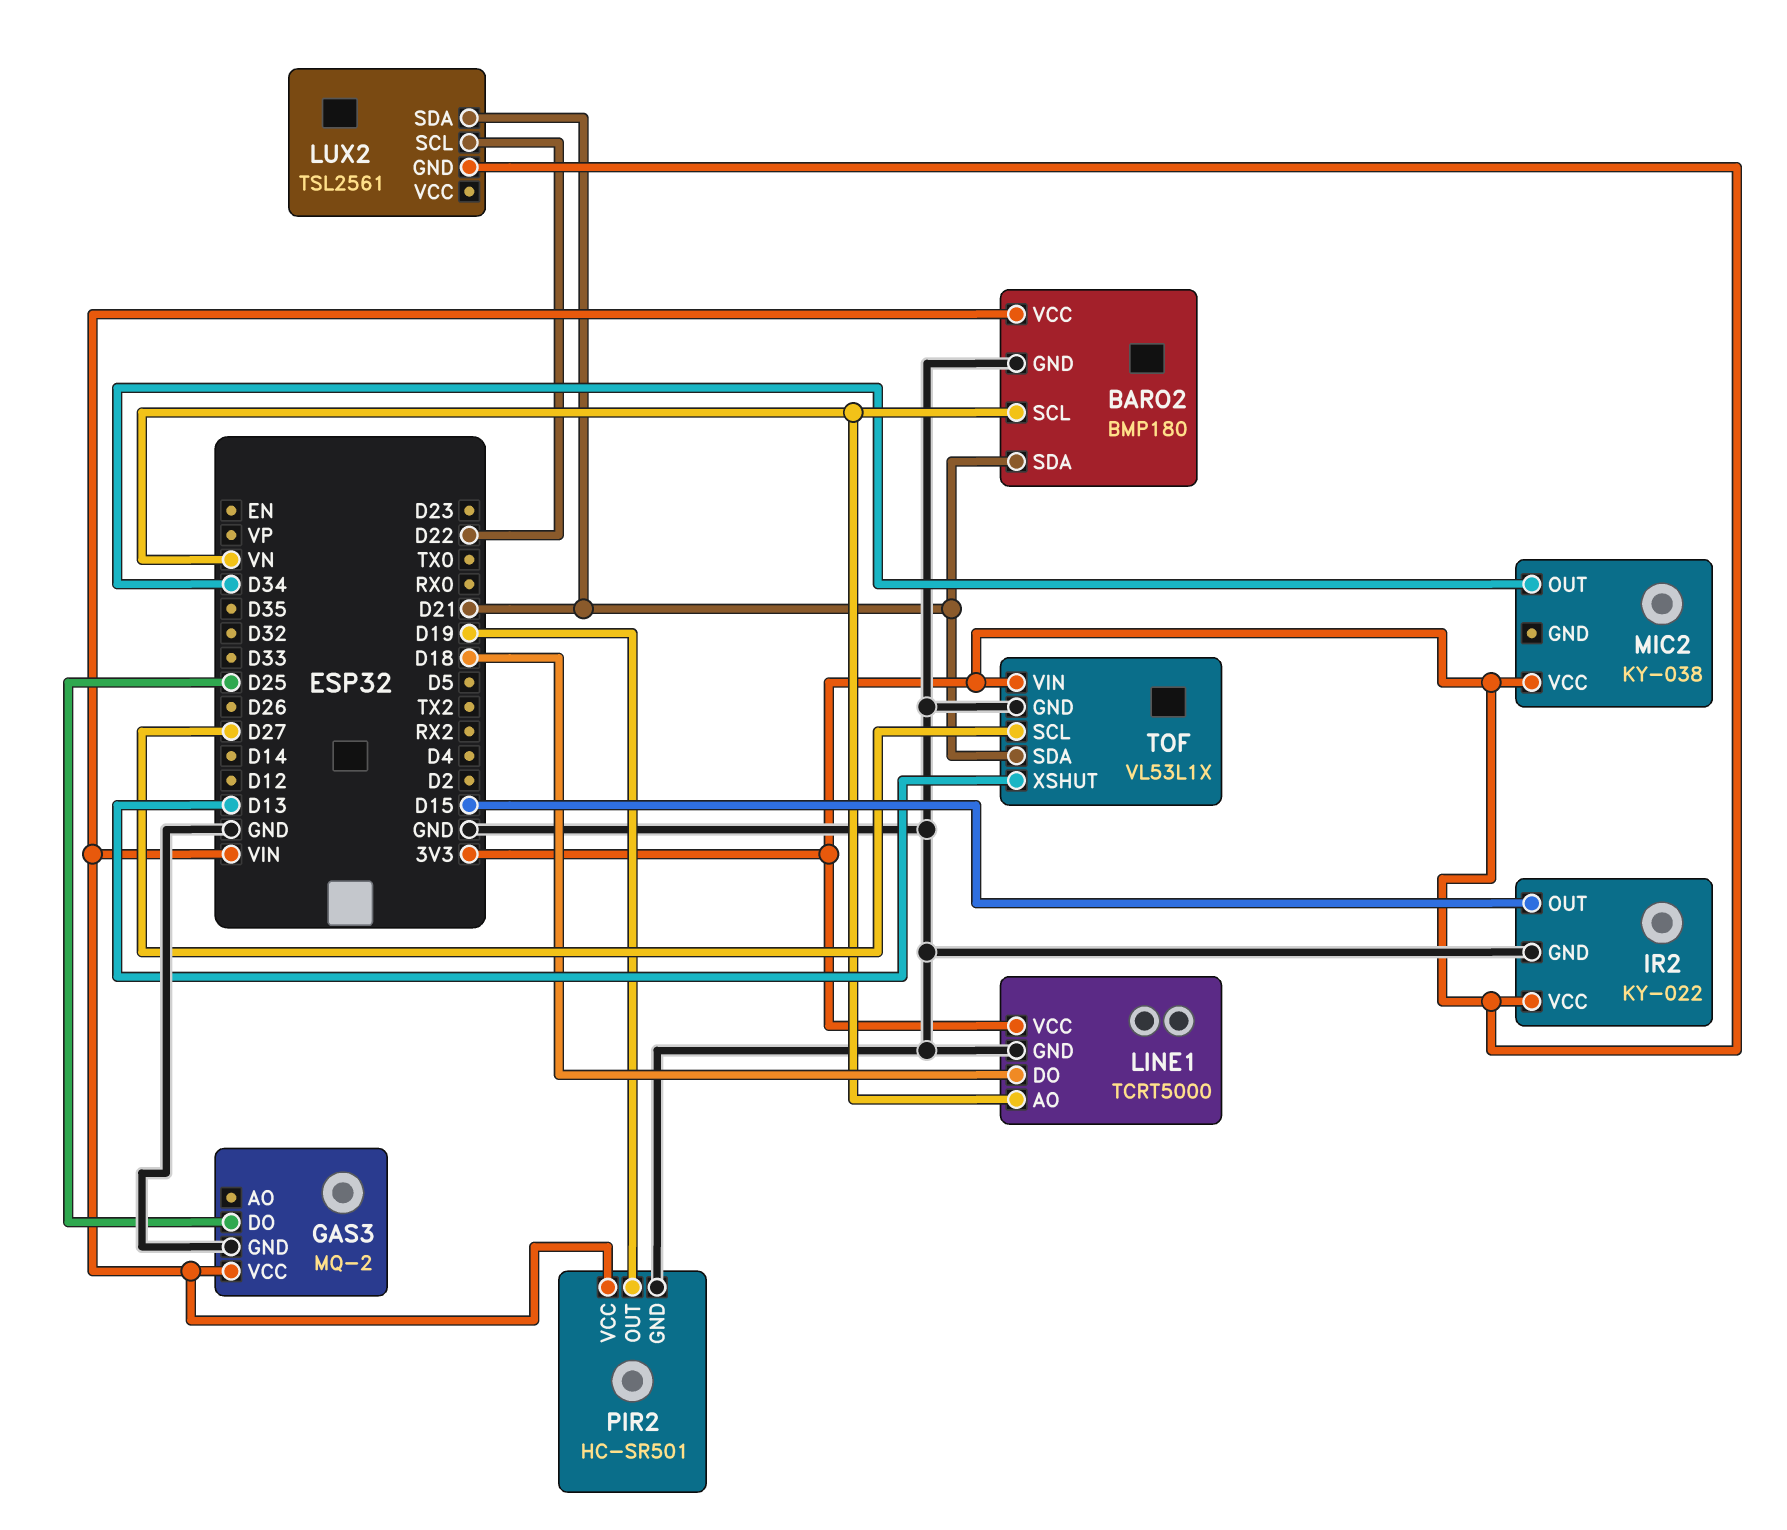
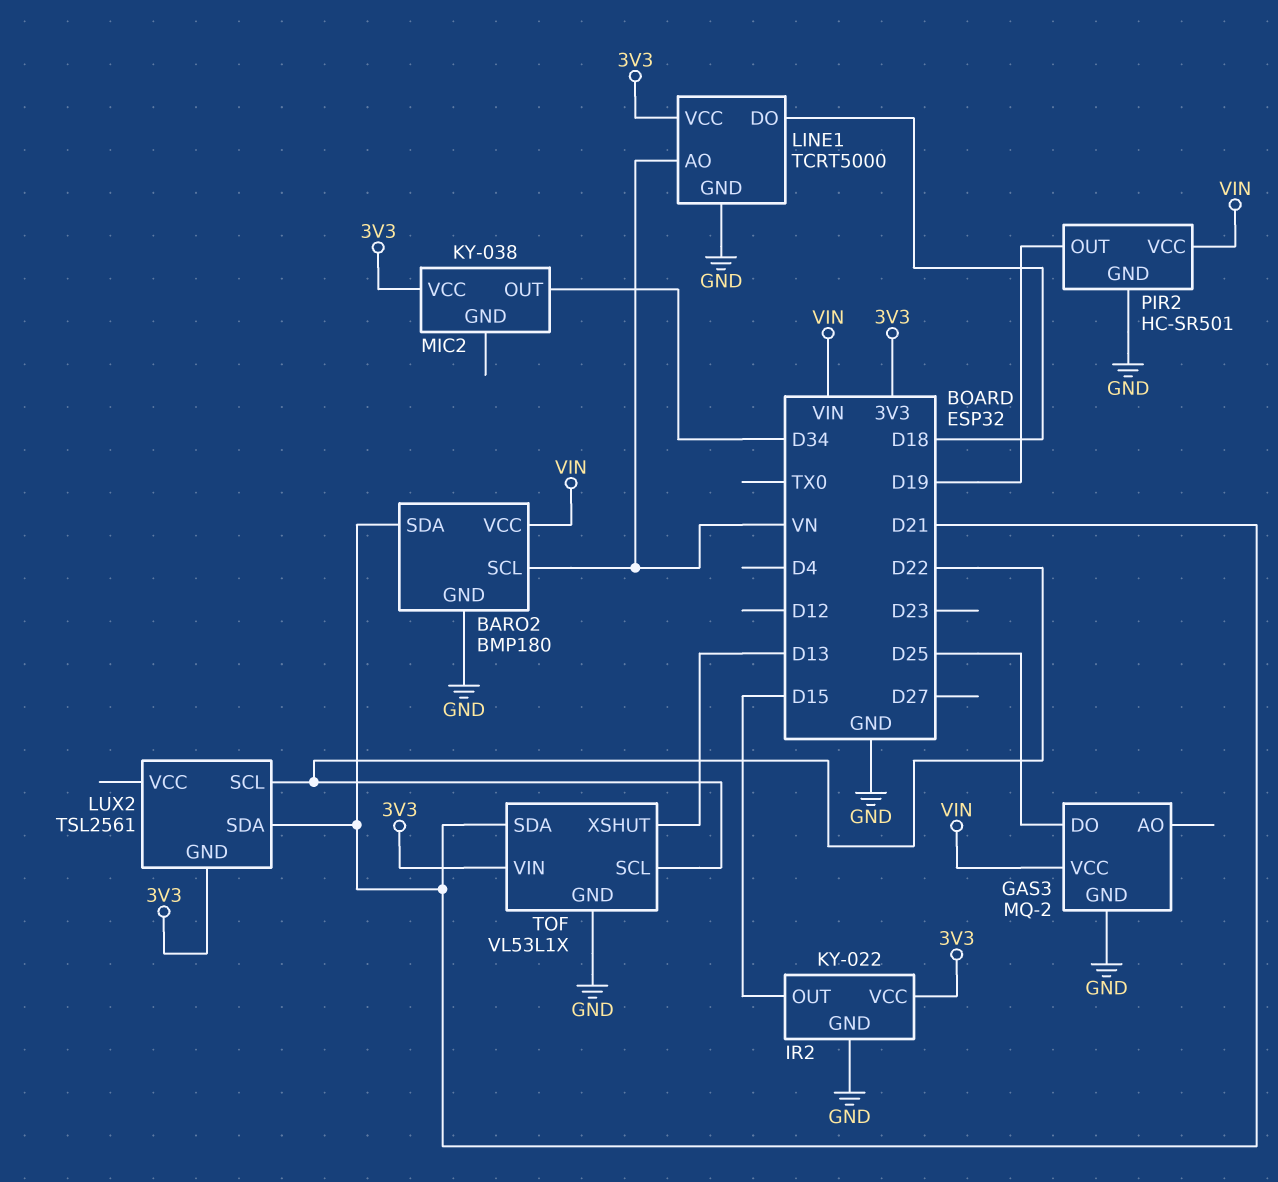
TOF pin SCL: D27 -> D22

